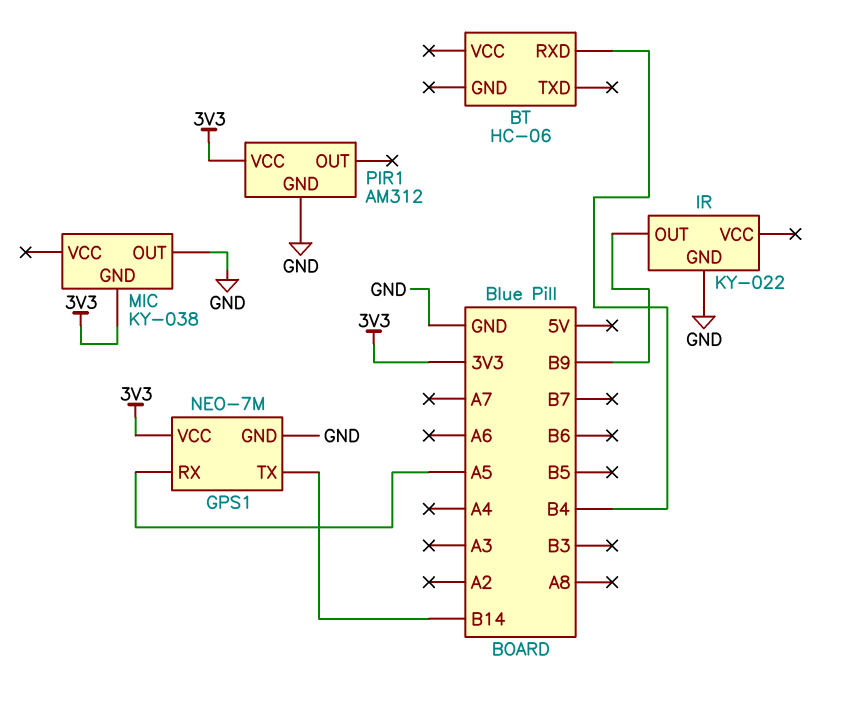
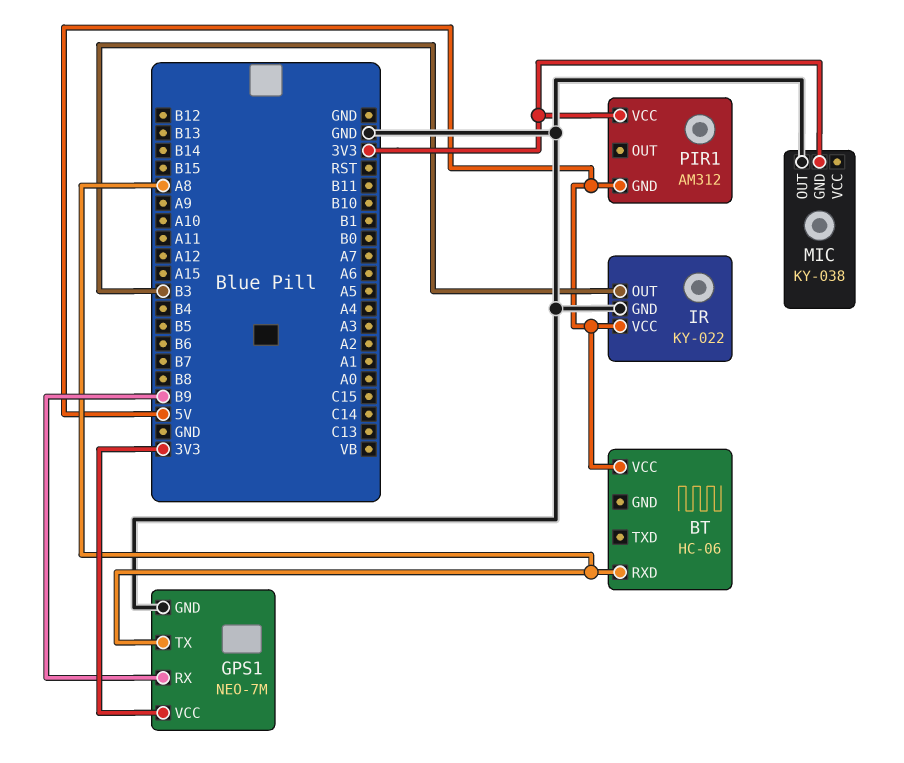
BT pin RXD: B4 -> A8
BT pin VCC: none -> 5V
GPS1 pin RX: A5 -> B9
GPS1 pin TX: B14 -> A8
IR pin OUT: B9 -> B3
IR pin VCC: none -> 5V
PIR1 pin GND: GND -> 5V

